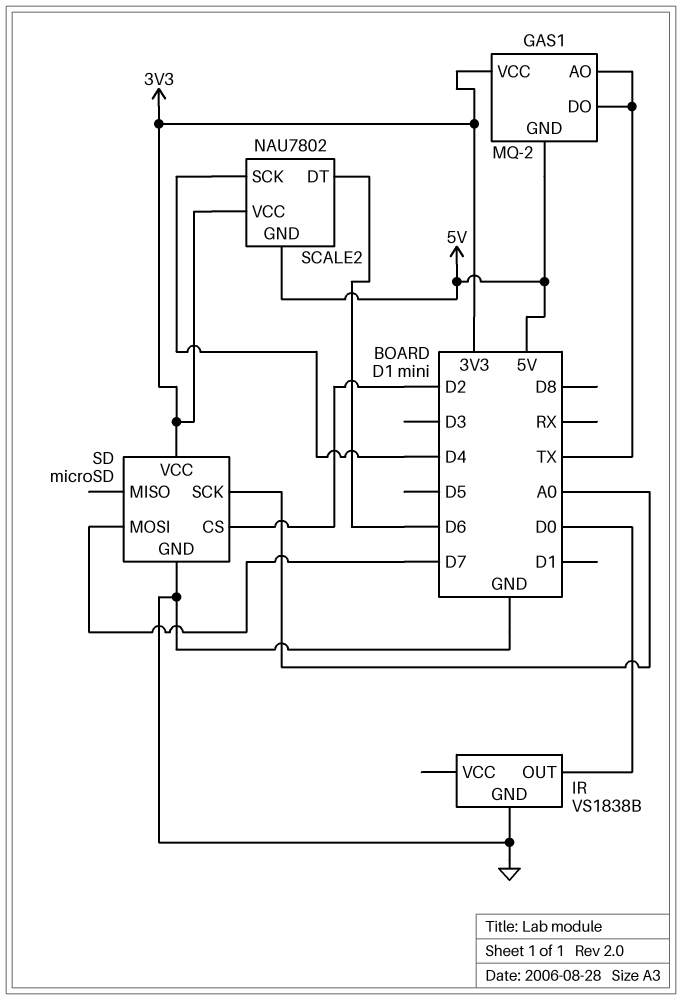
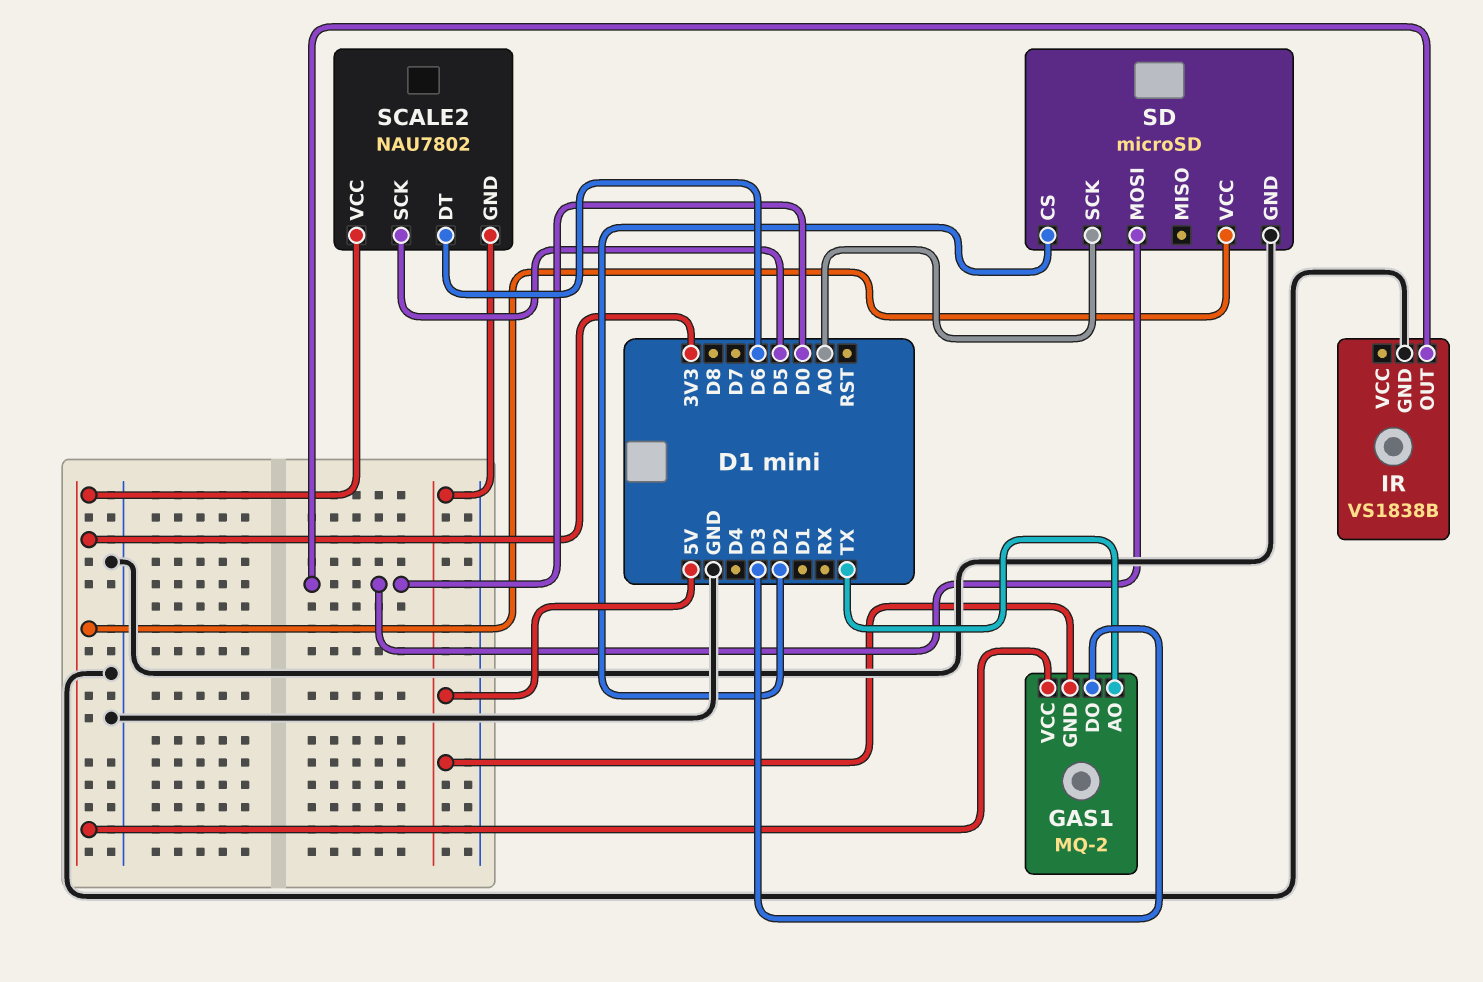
GAS1 pin DO: TX -> D3
SCALE2 pin SCK: D4 -> D5
SD pin MOSI: D7 -> D0

